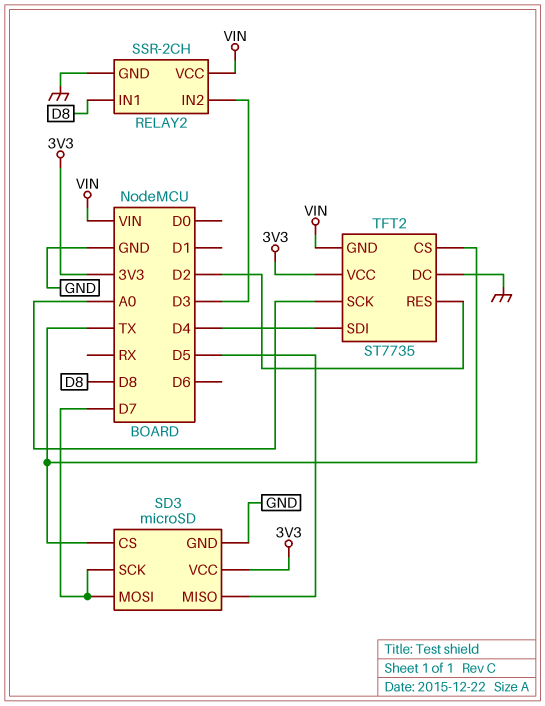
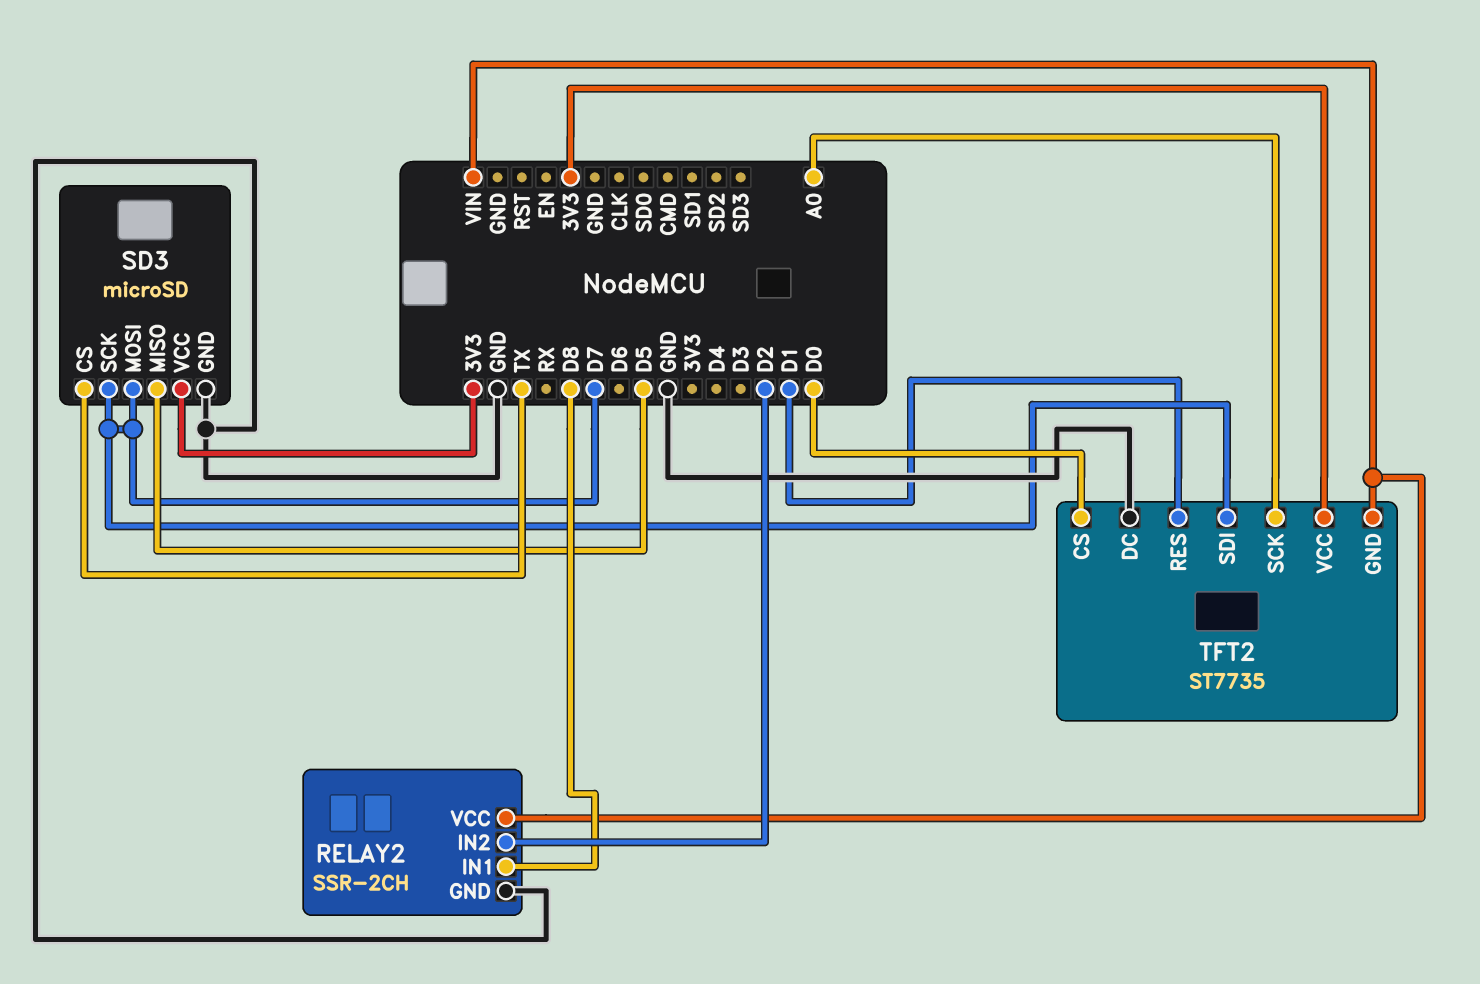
RELAY2 pin IN2: D3 -> D2
TFT2 pin CS: TX -> D0
TFT2 pin RES: D2 -> D1
TFT2 pin SDI: D4 -> D7

